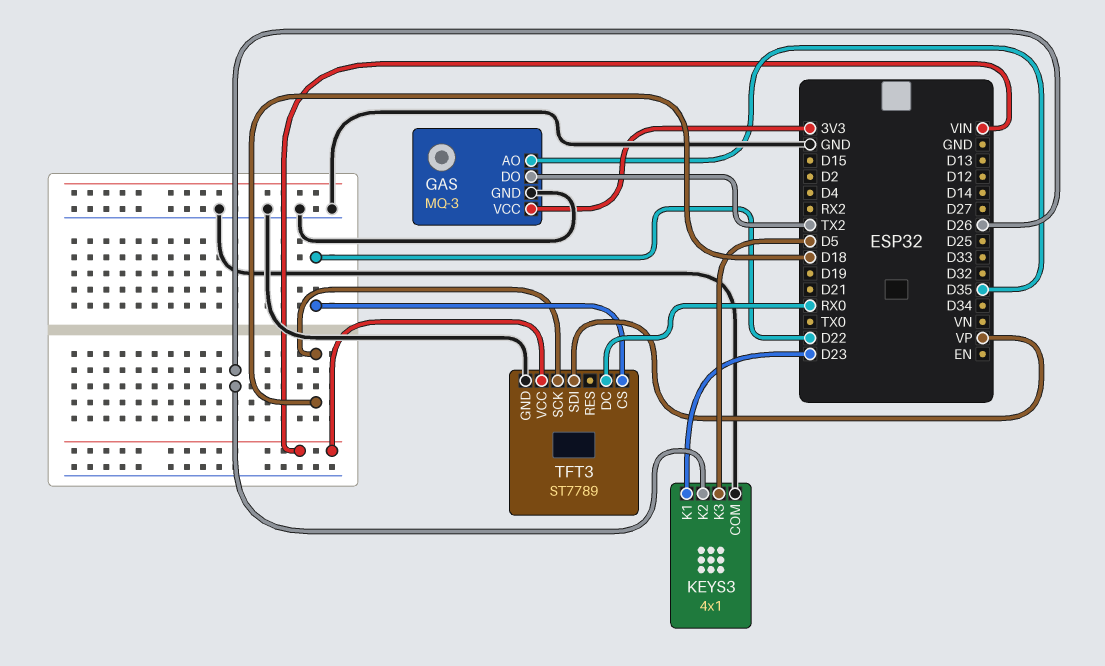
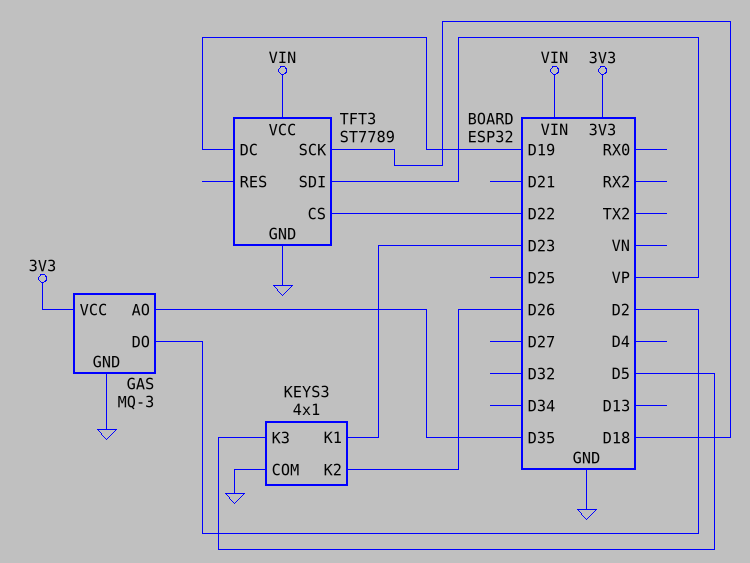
GAS pin DO: TX2 -> D2
TFT3 pin DC: RX0 -> D19

